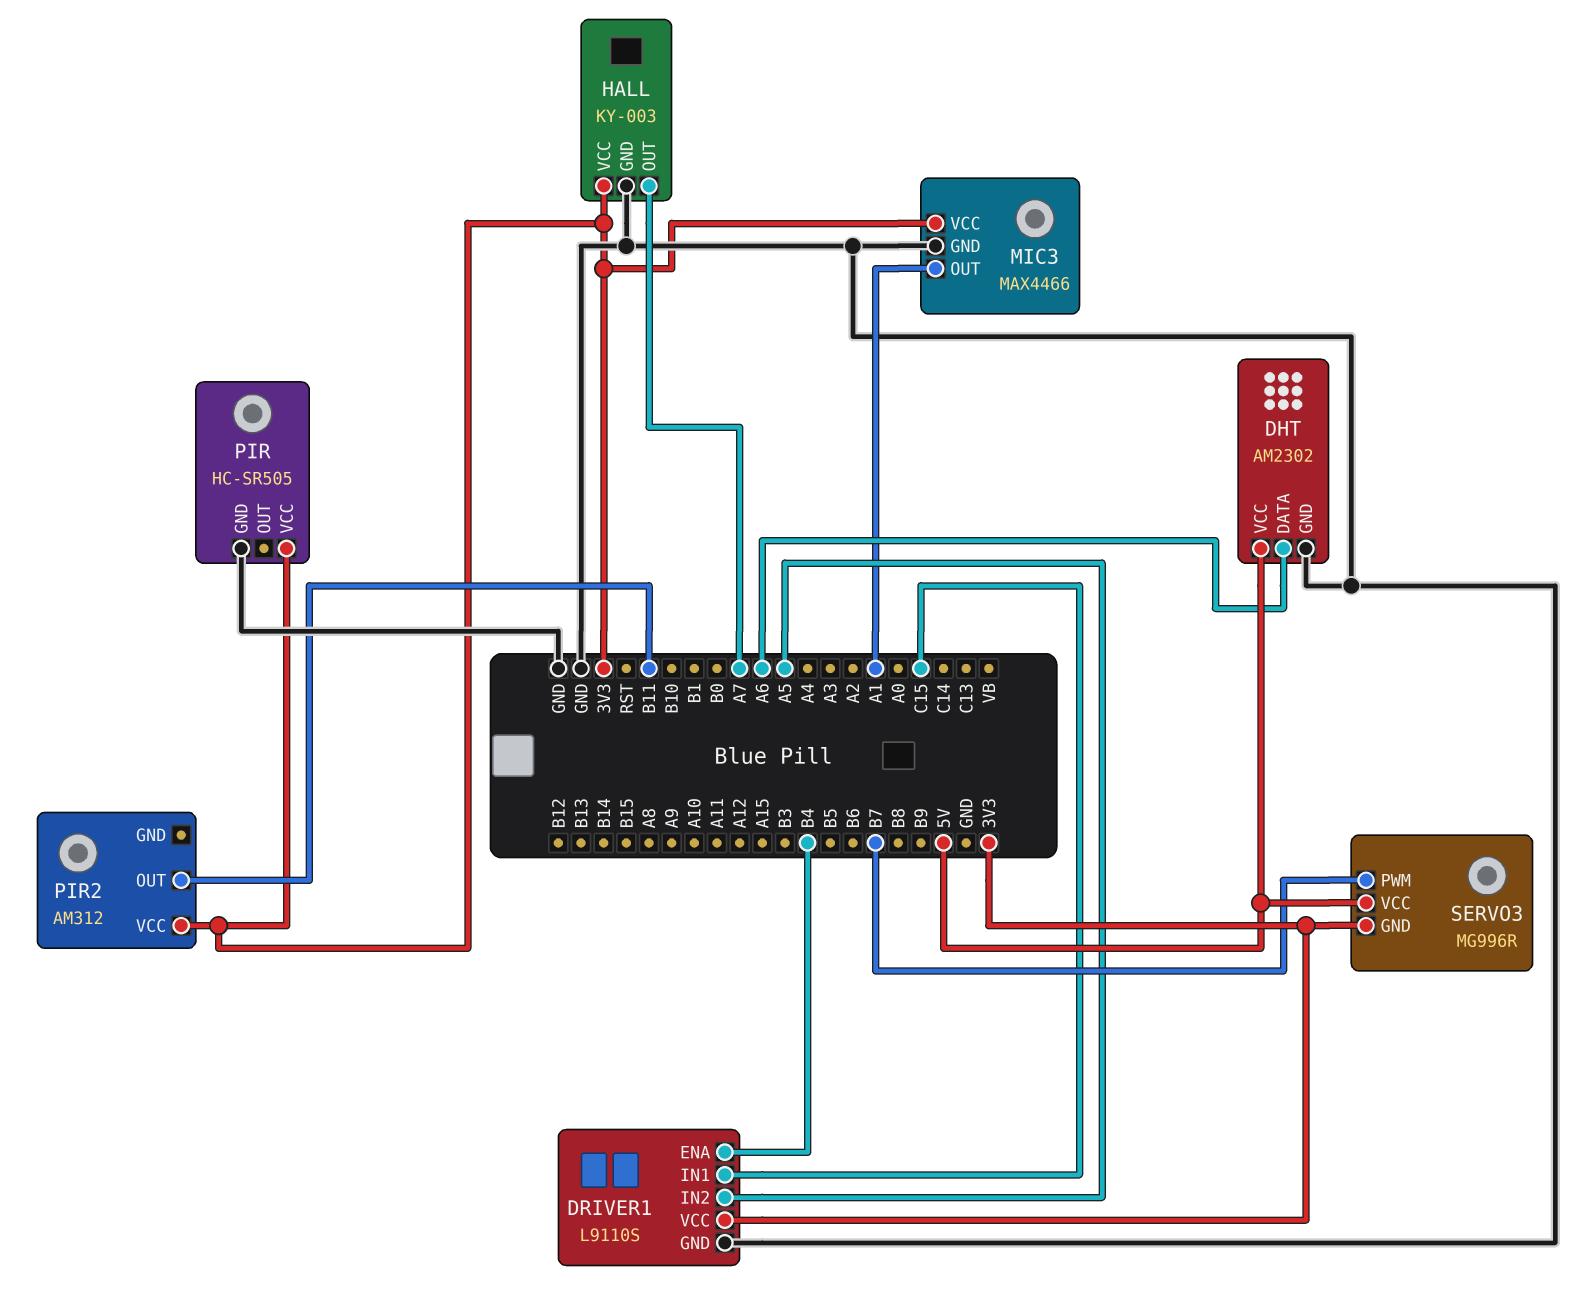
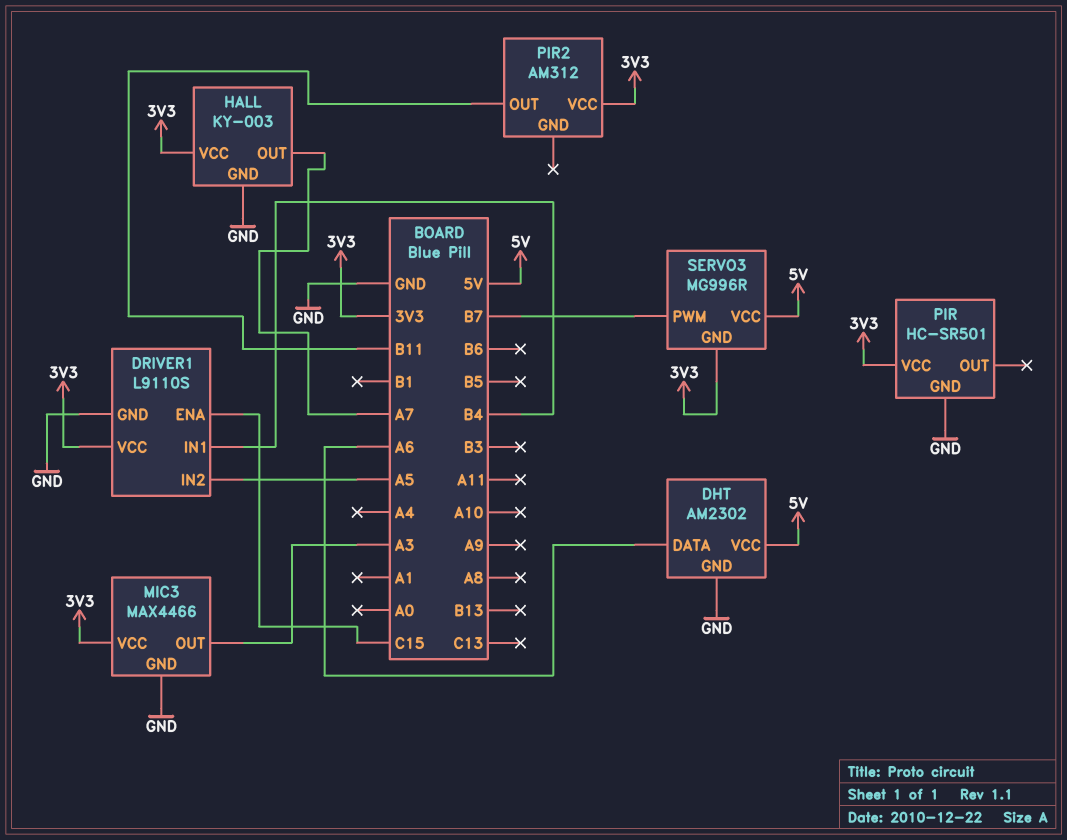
DRIVER1 pin ENA: B4 -> C15
DRIVER1 pin IN1: C15 -> B4
MIC3 pin OUT: A1 -> A3
PIR: HC-SR505 -> HC-SR501

